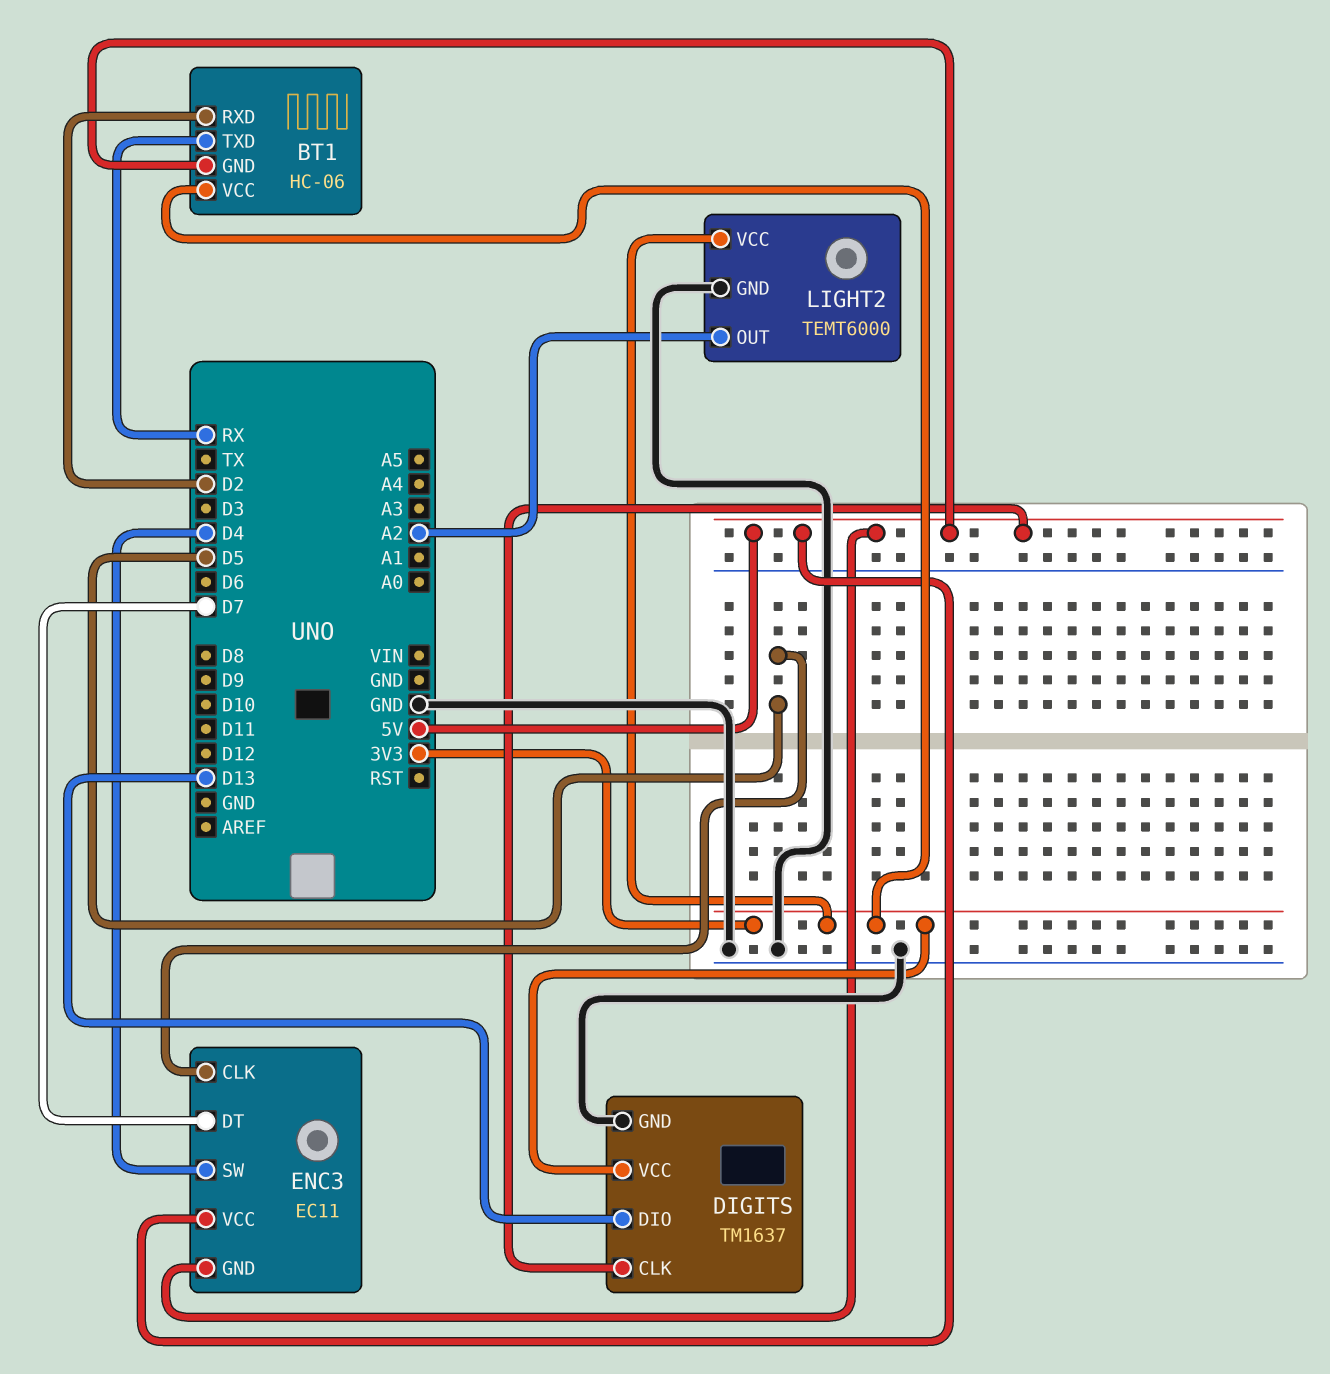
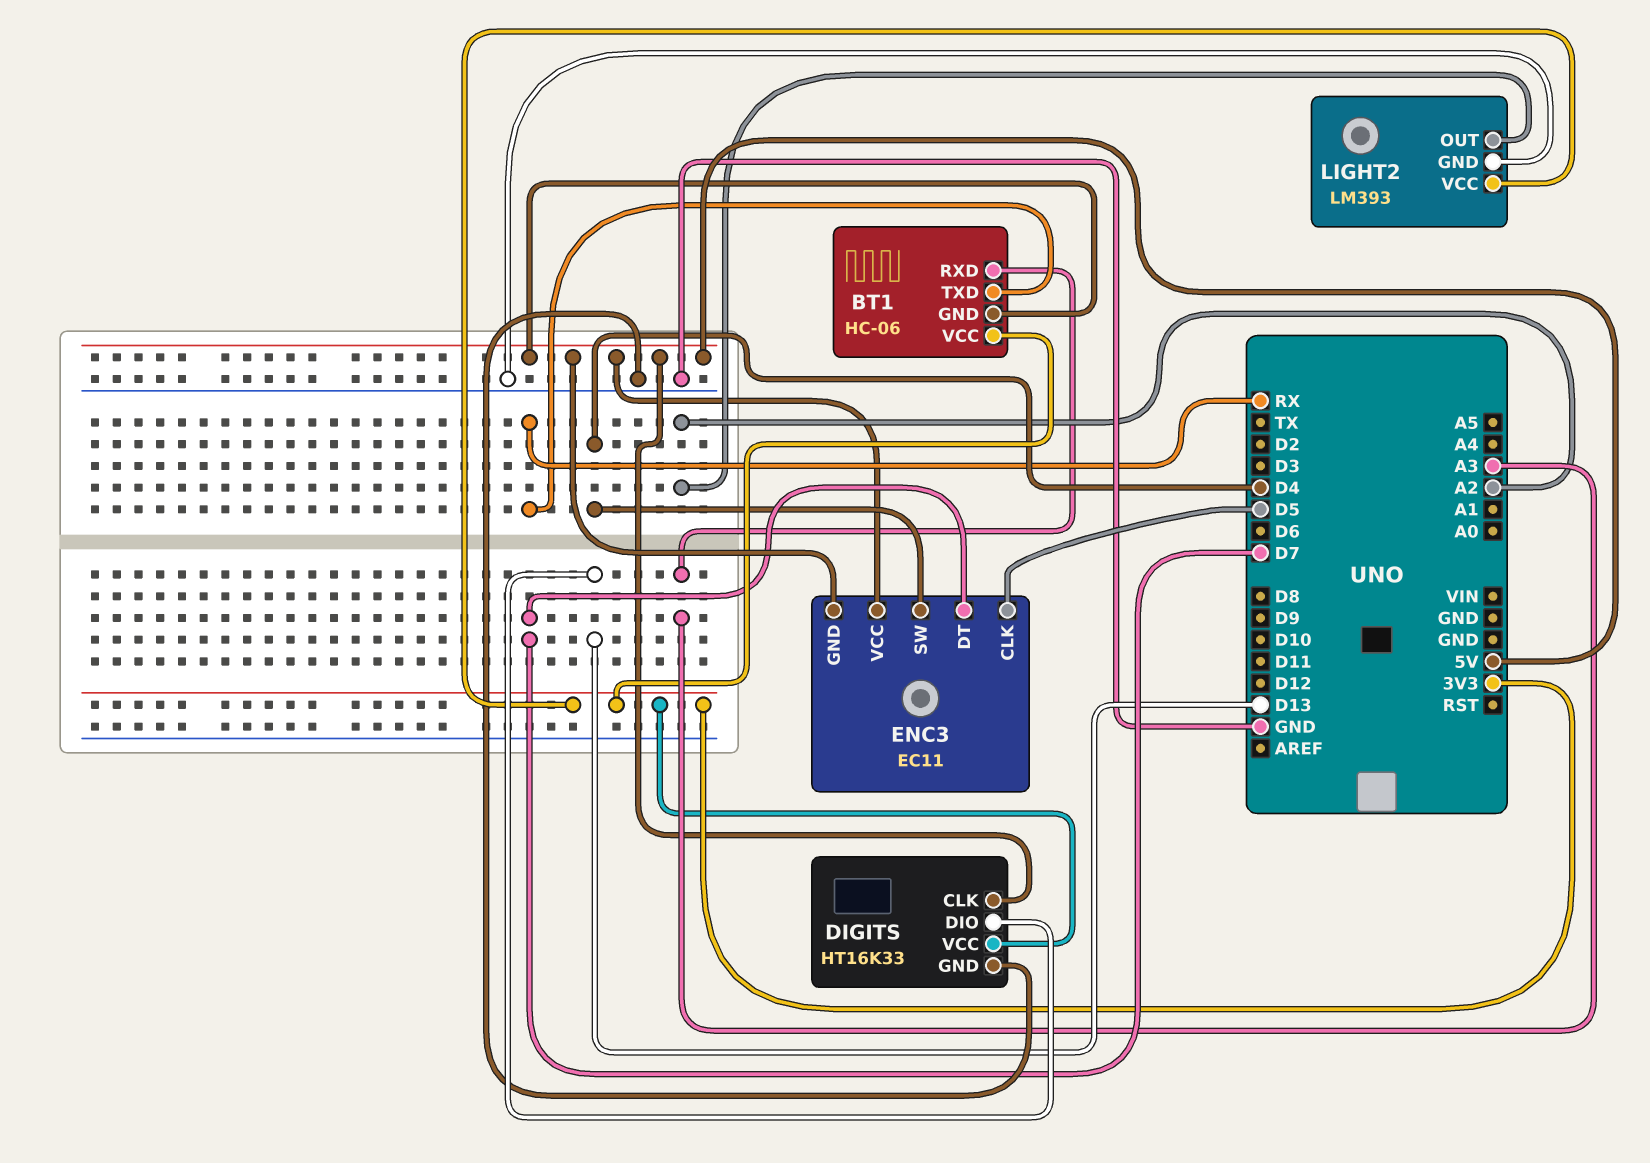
BT1 pin RXD: D2 -> A3
DIGITS: TM1637 -> HT16K33
LIGHT2: TEMT6000 -> LM393

